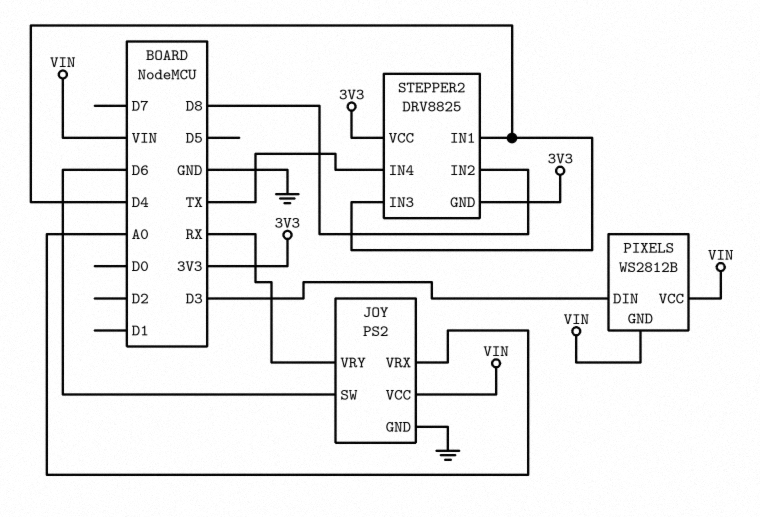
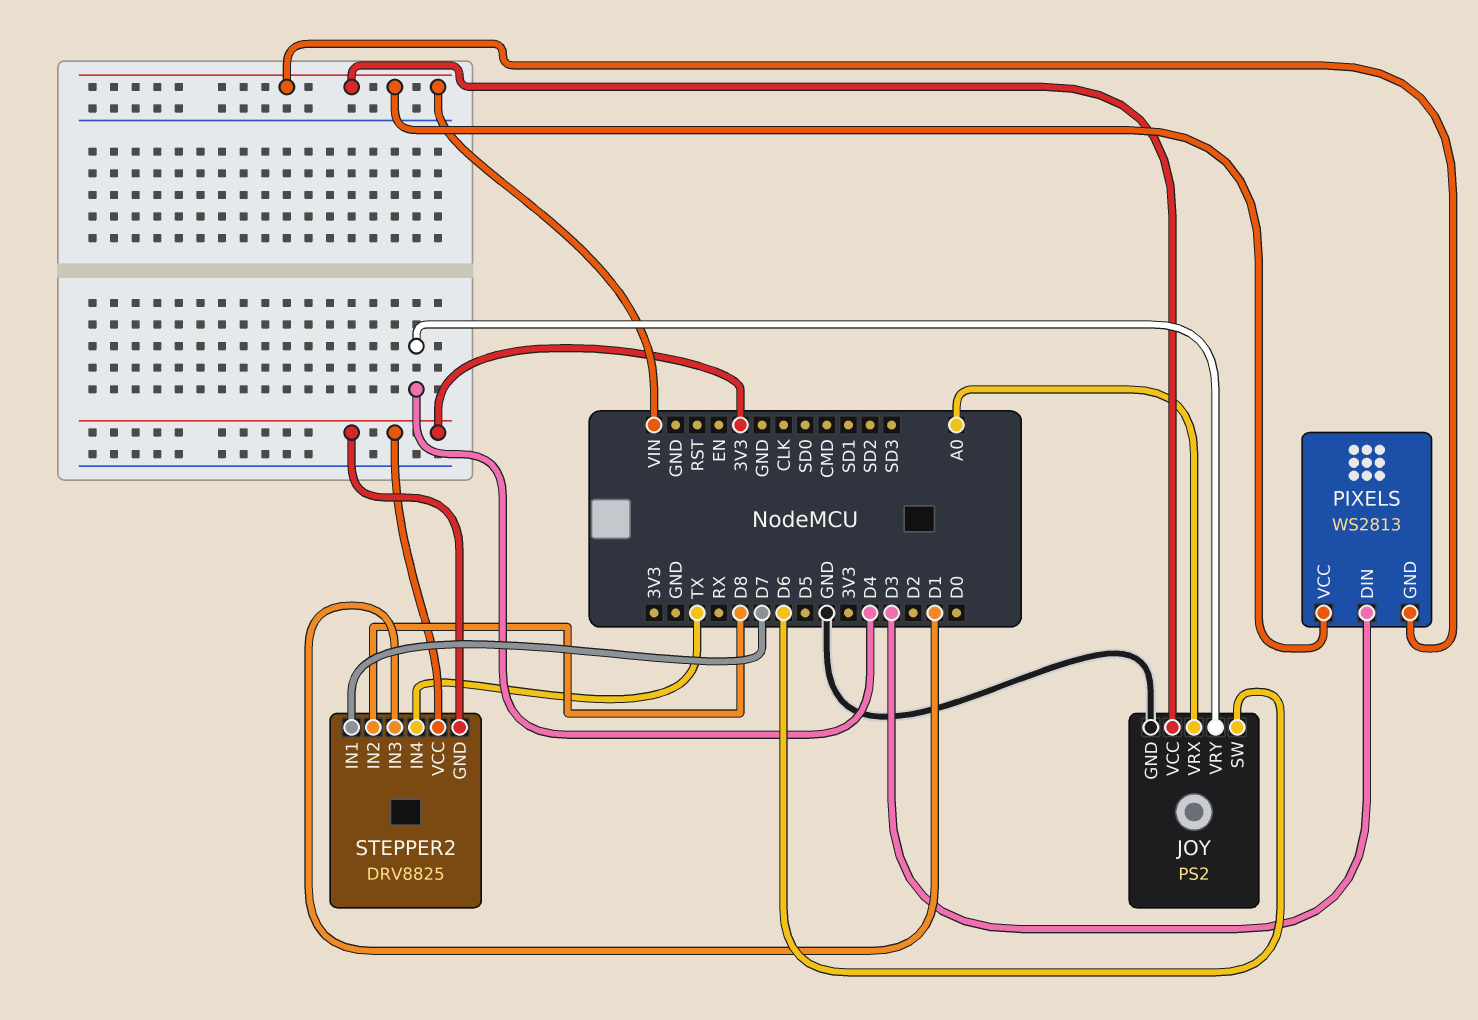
JOY pin VRY: RX -> D4
PIXELS: WS2812B -> WS2813
STEPPER2 pin IN1: D4 -> D7
STEPPER2 pin IN3: D4 -> D1

